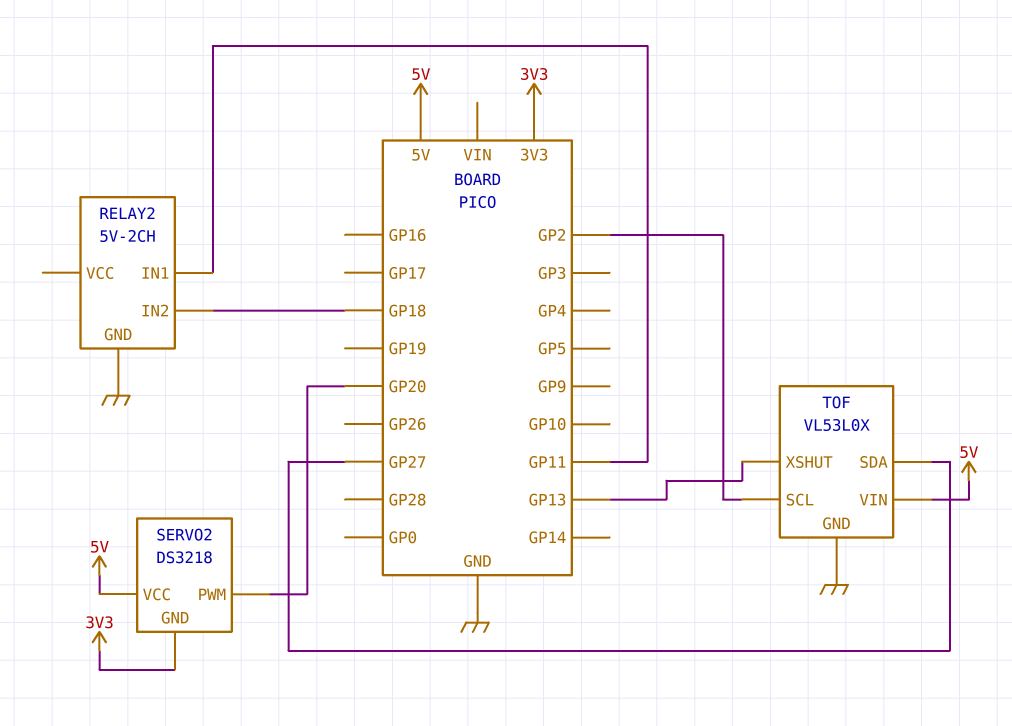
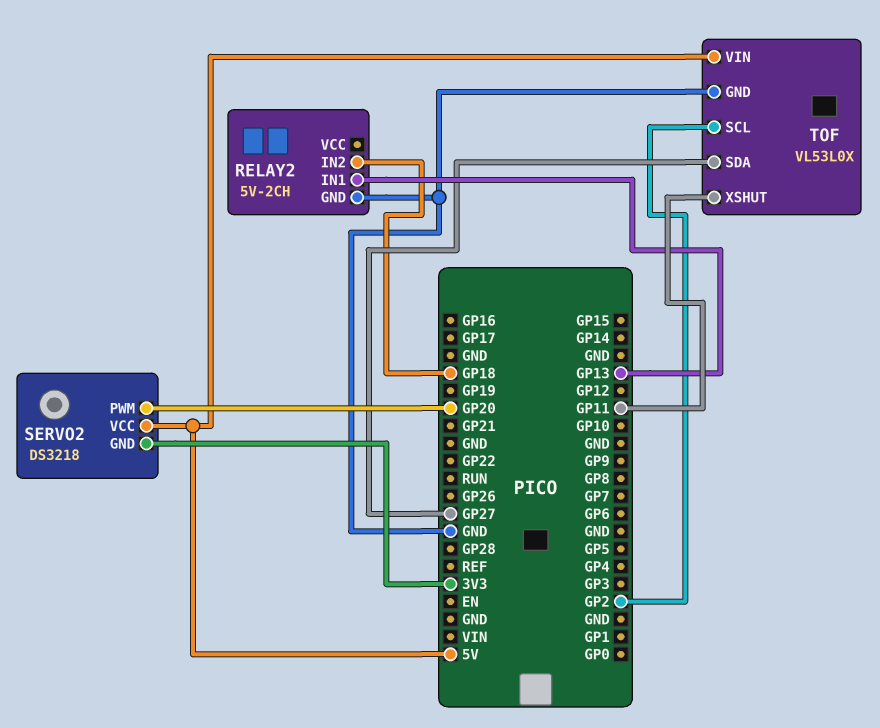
RELAY2 pin IN1: GP11 -> GP13
TOF pin XSHUT: GP13 -> GP11

